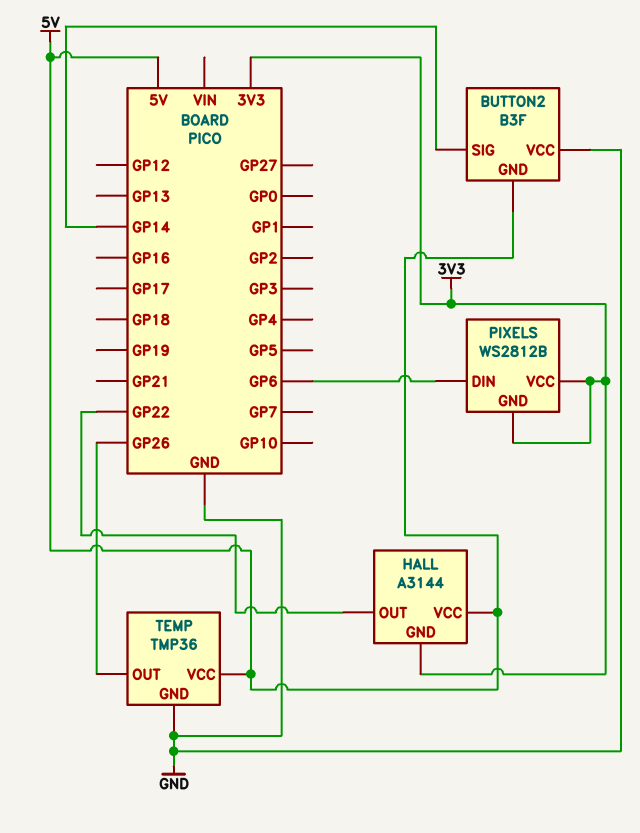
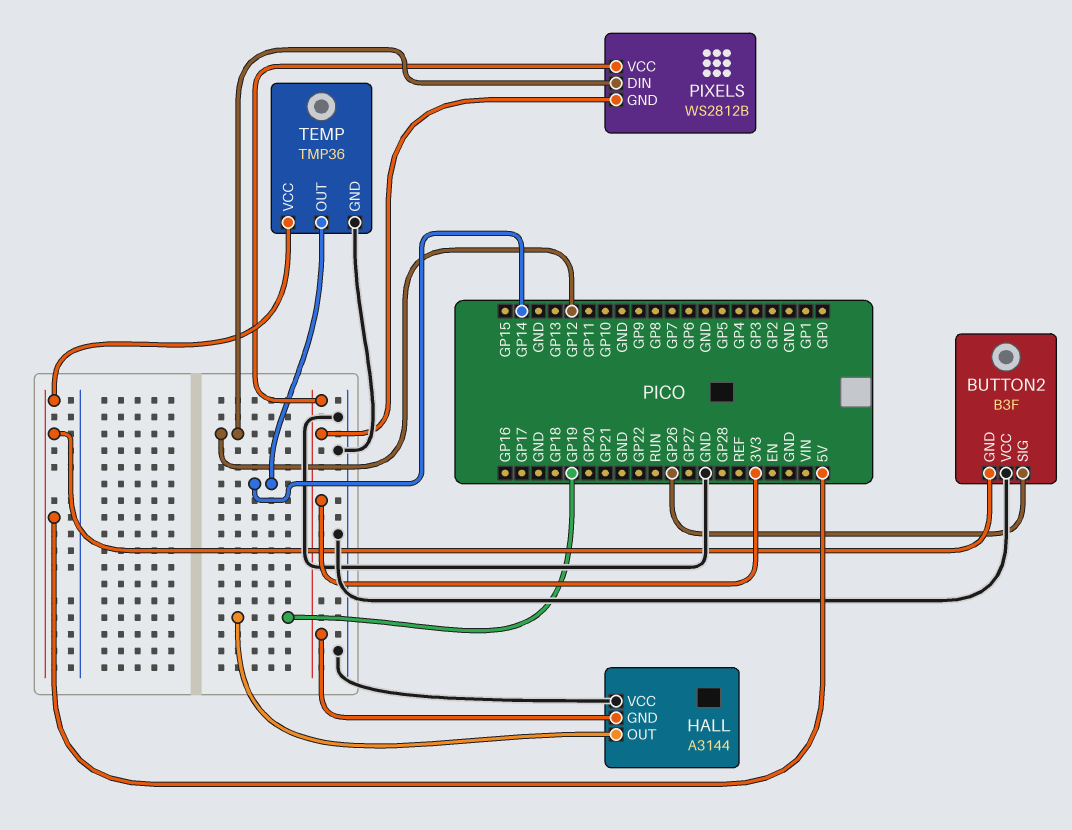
BUTTON2 pin SIG: GP14 -> GP26
HALL pin OUT: GP22 -> GP19
HALL pin VCC: 5V -> GND
PIXELS pin DIN: GP6 -> GP12
TEMP pin OUT: GP26 -> GP14

